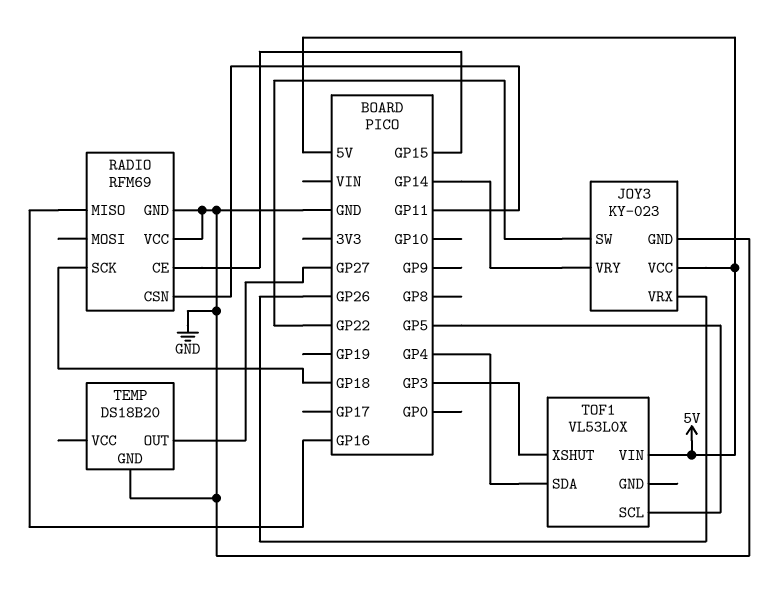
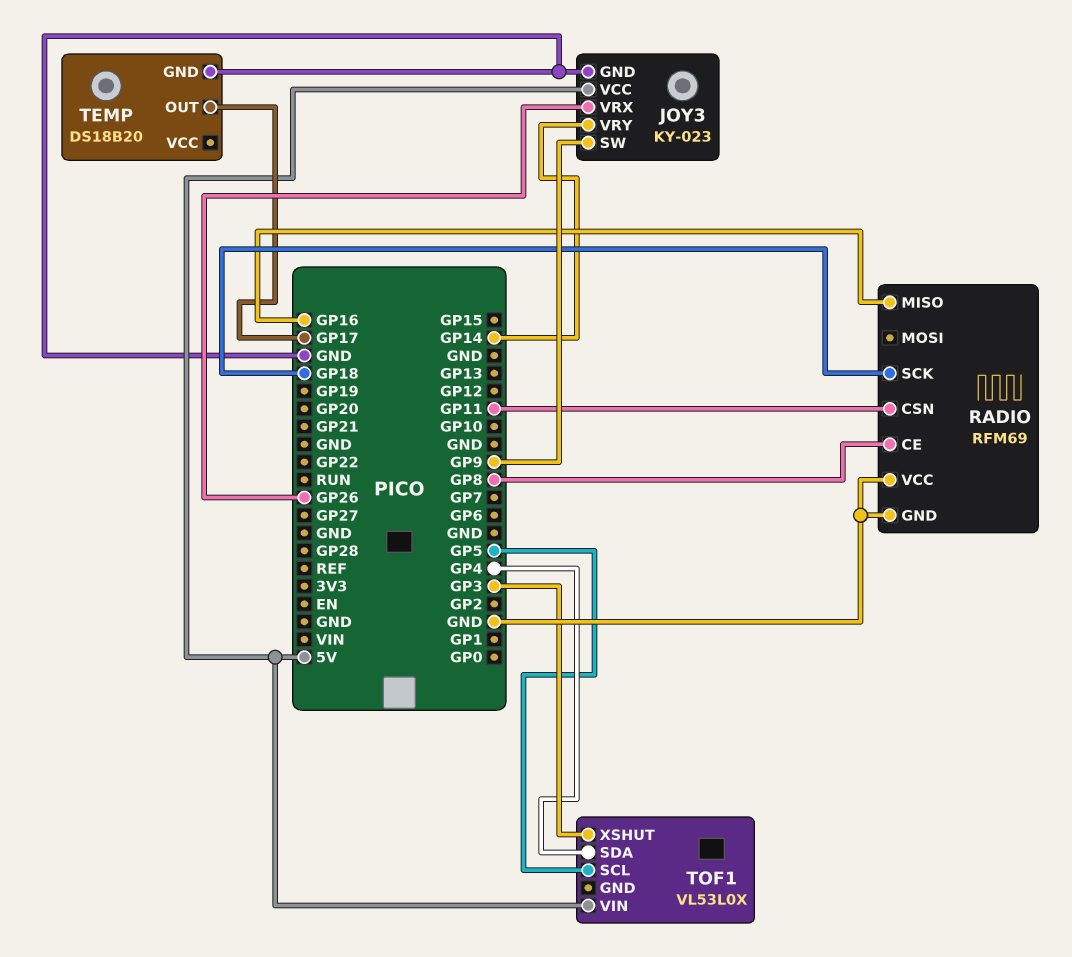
JOY3 pin SW: GP22 -> GP9
RADIO pin CE: GP15 -> GP8
TEMP pin OUT: GP27 -> GP17

